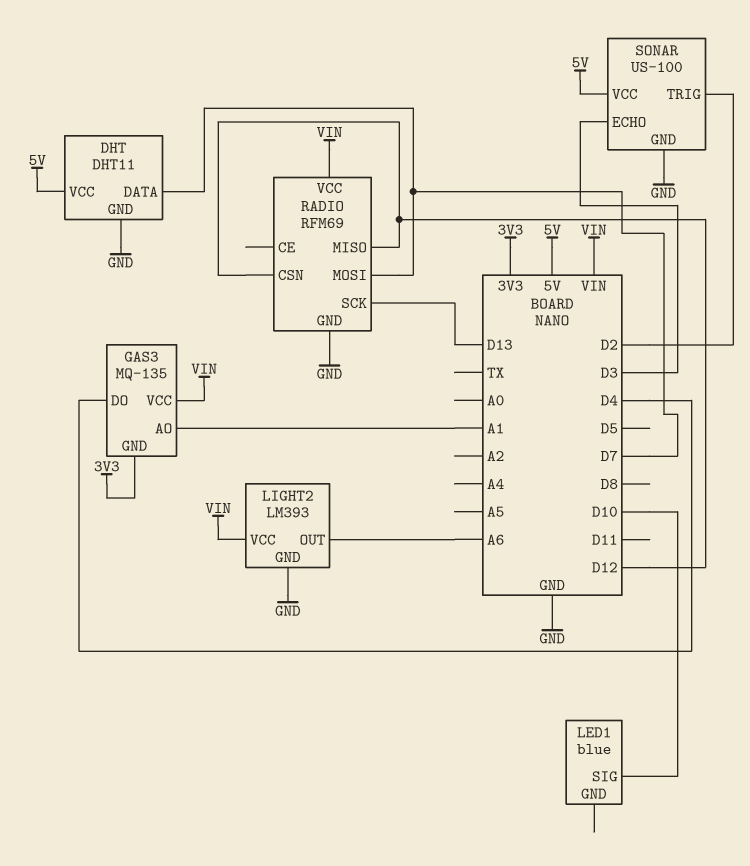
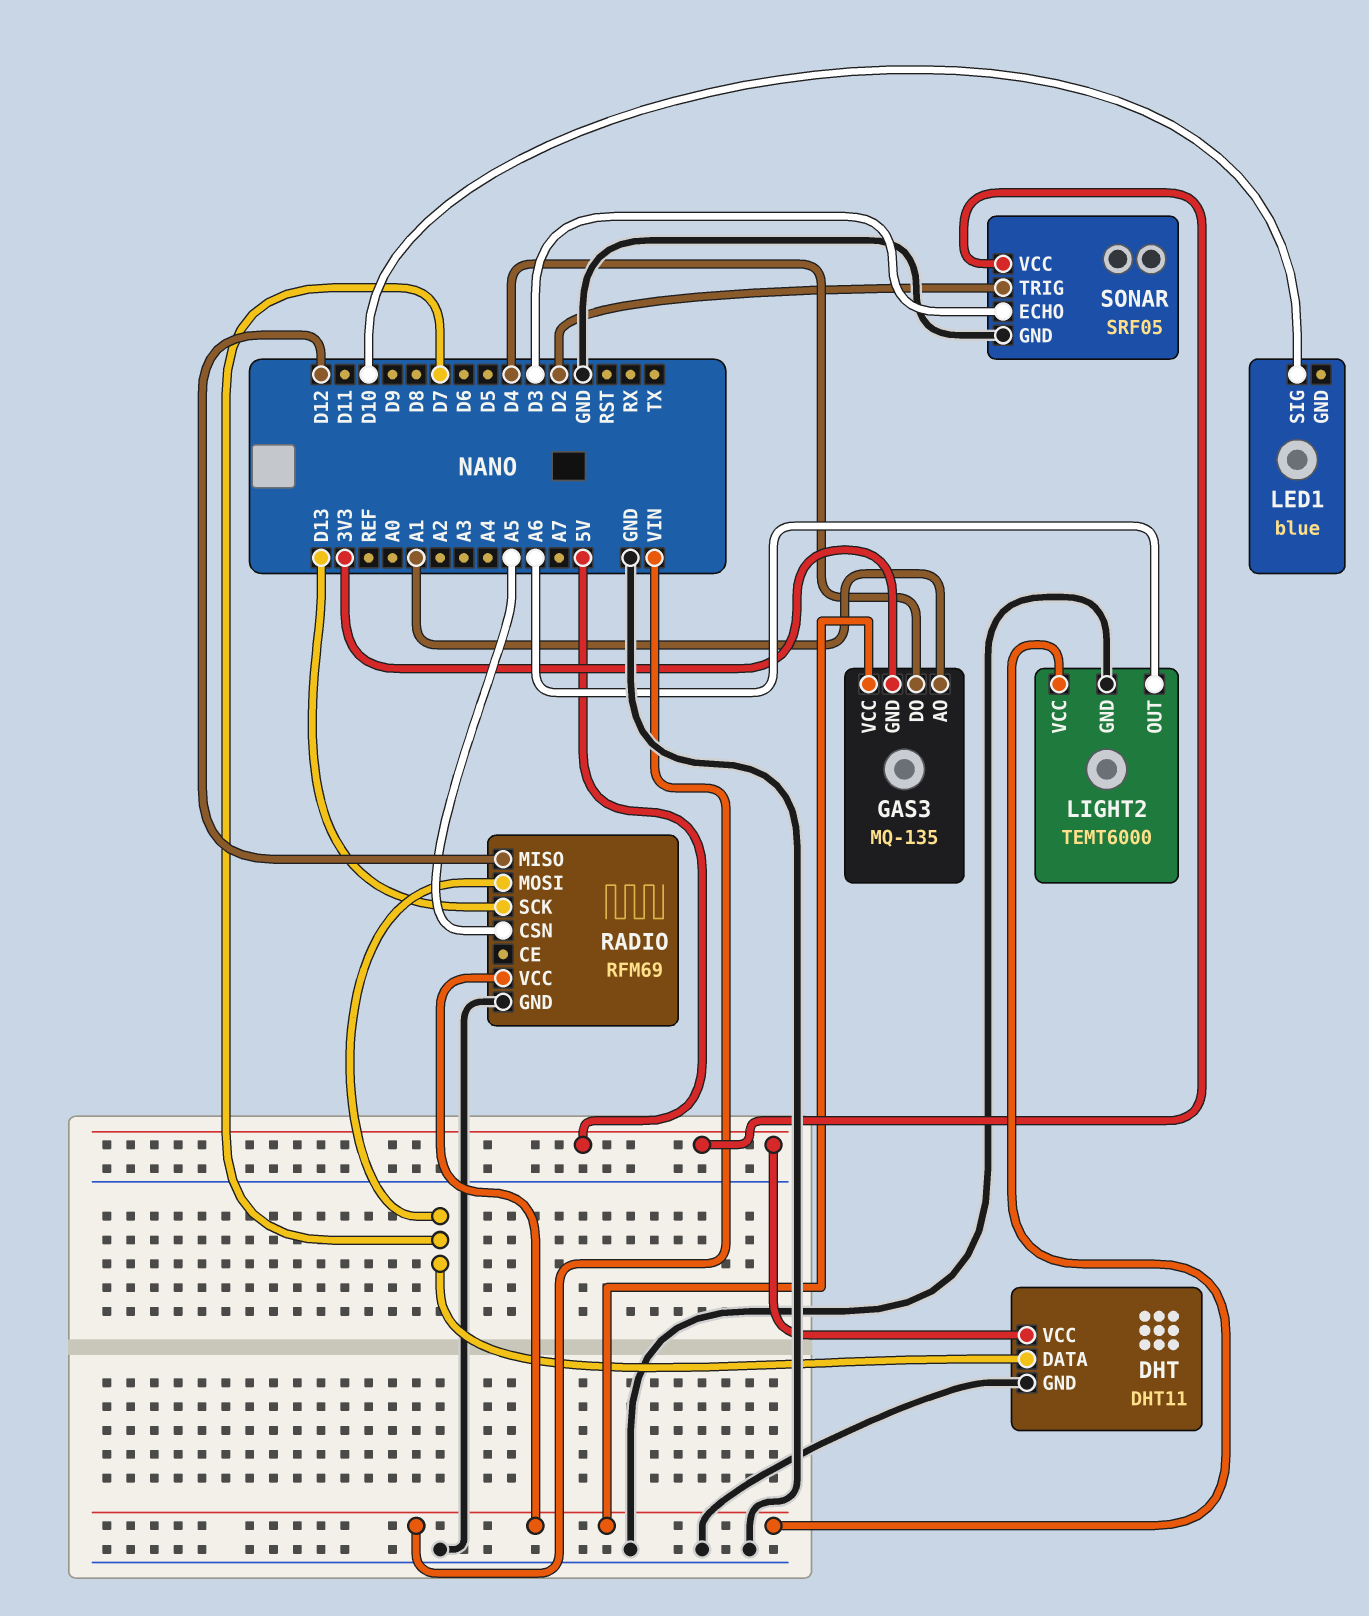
LIGHT2: LM393 -> TEMT6000
RADIO pin CSN: D12 -> A5
SONAR: US-100 -> SRF05

